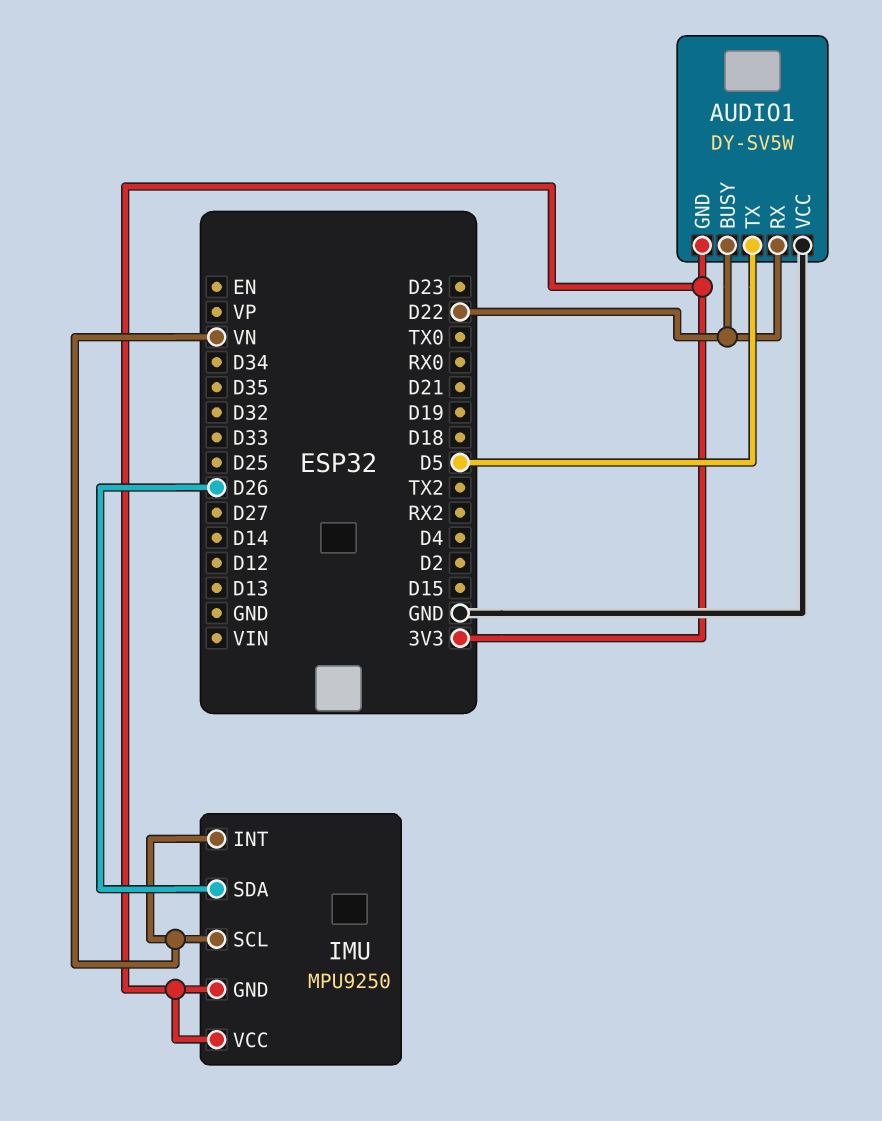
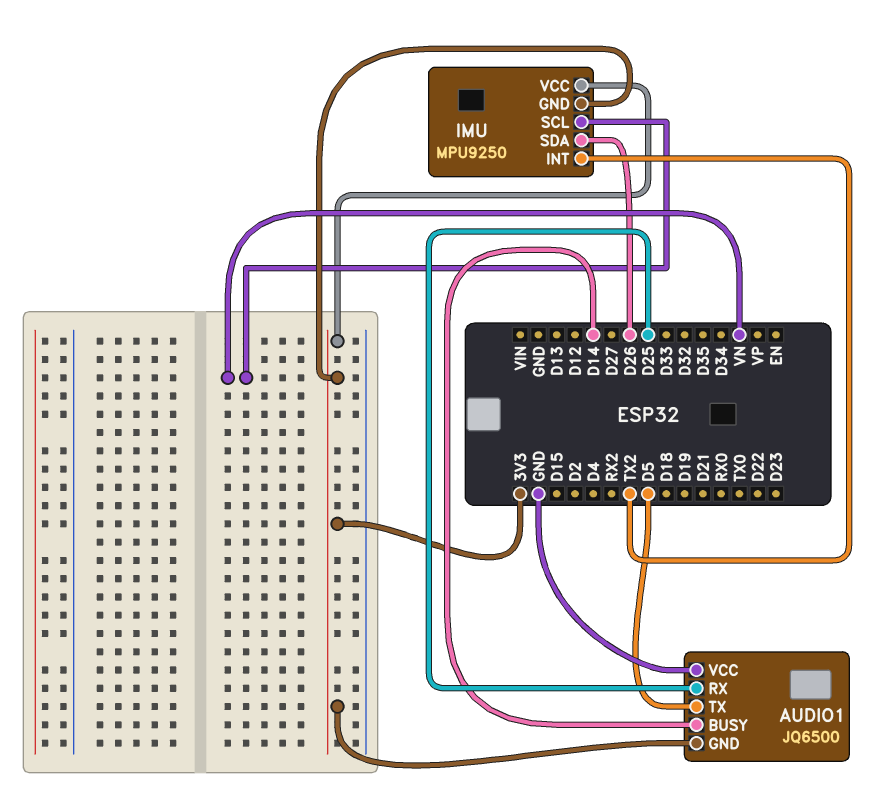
AUDIO1: DY-SV5W -> JQ6500
AUDIO1 pin BUSY: D22 -> D14
AUDIO1 pin RX: D22 -> D25
IMU pin INT: VN -> TX2

